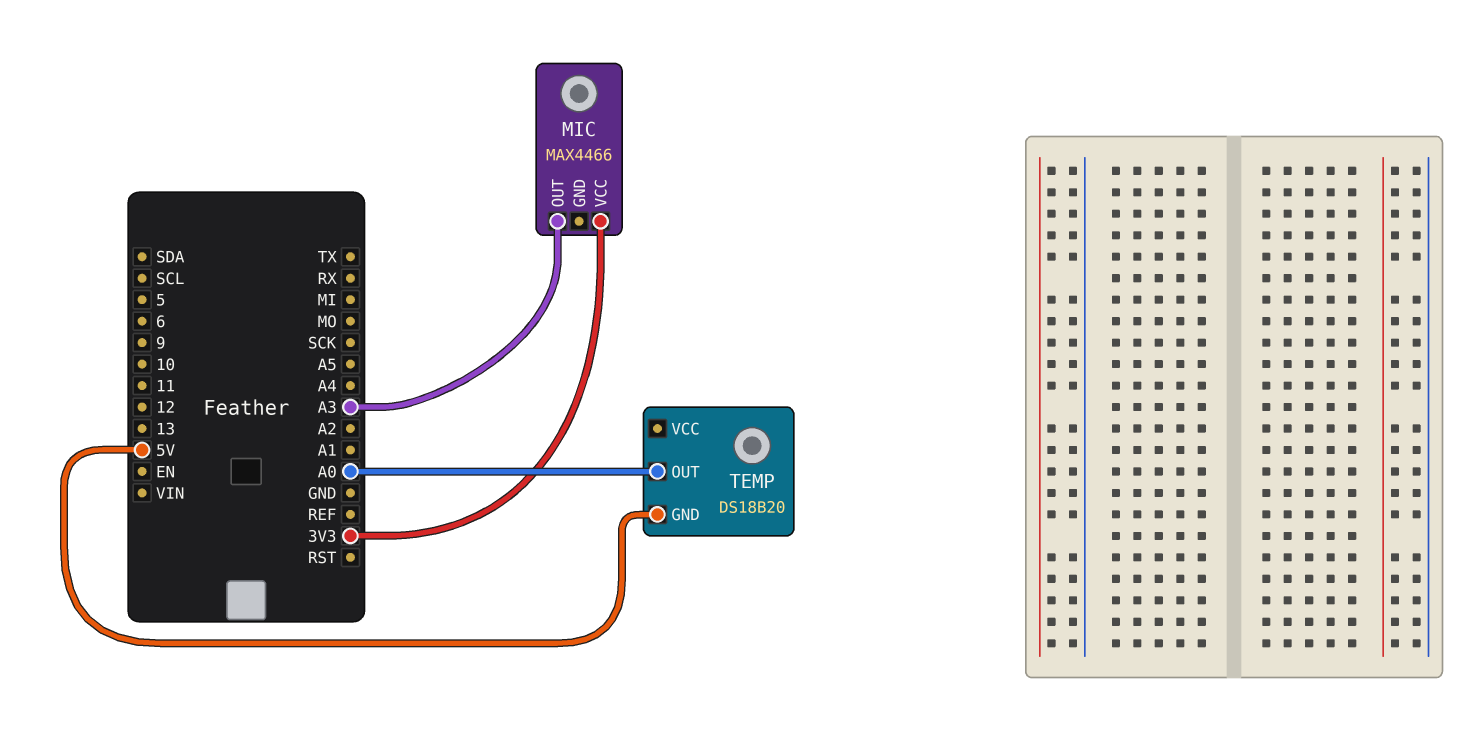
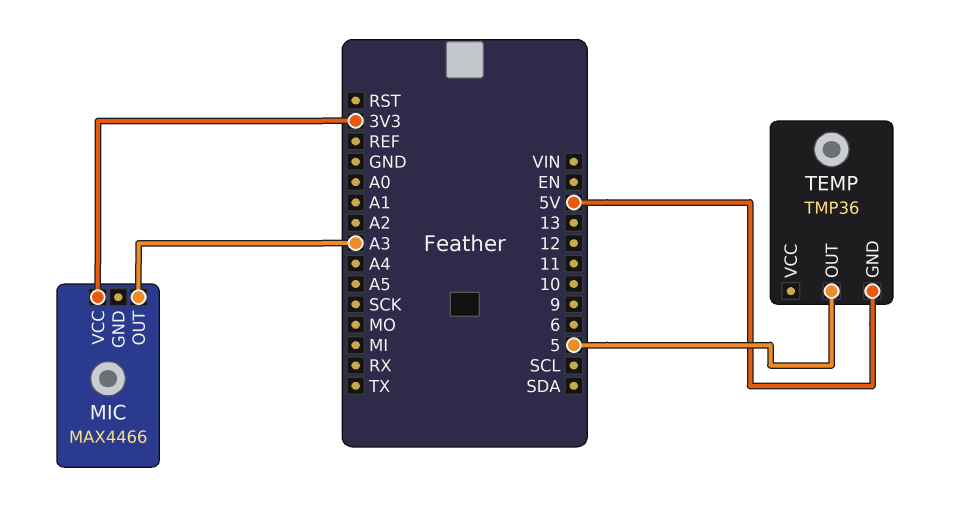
TEMP: DS18B20 -> TMP36
TEMP pin OUT: A0 -> 5

